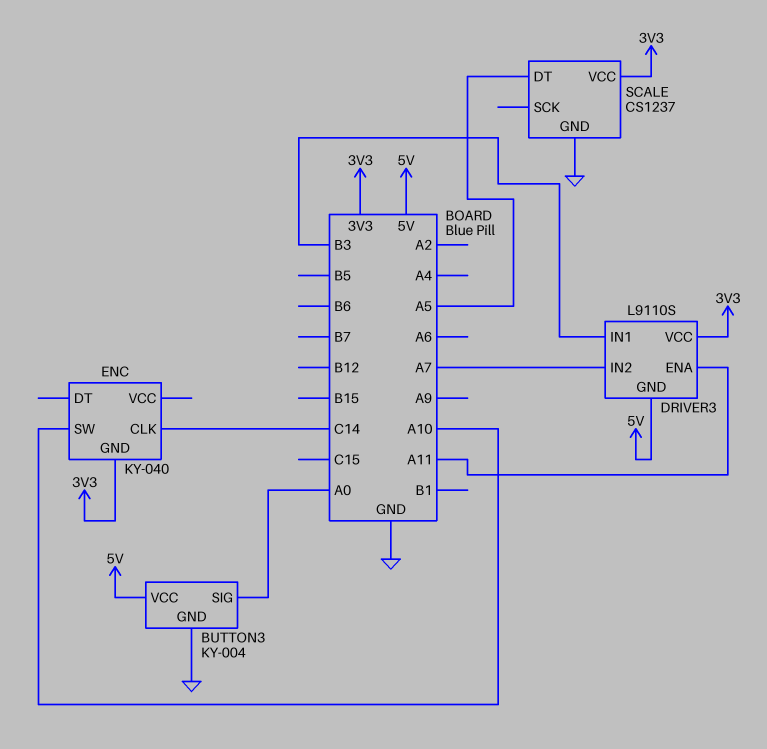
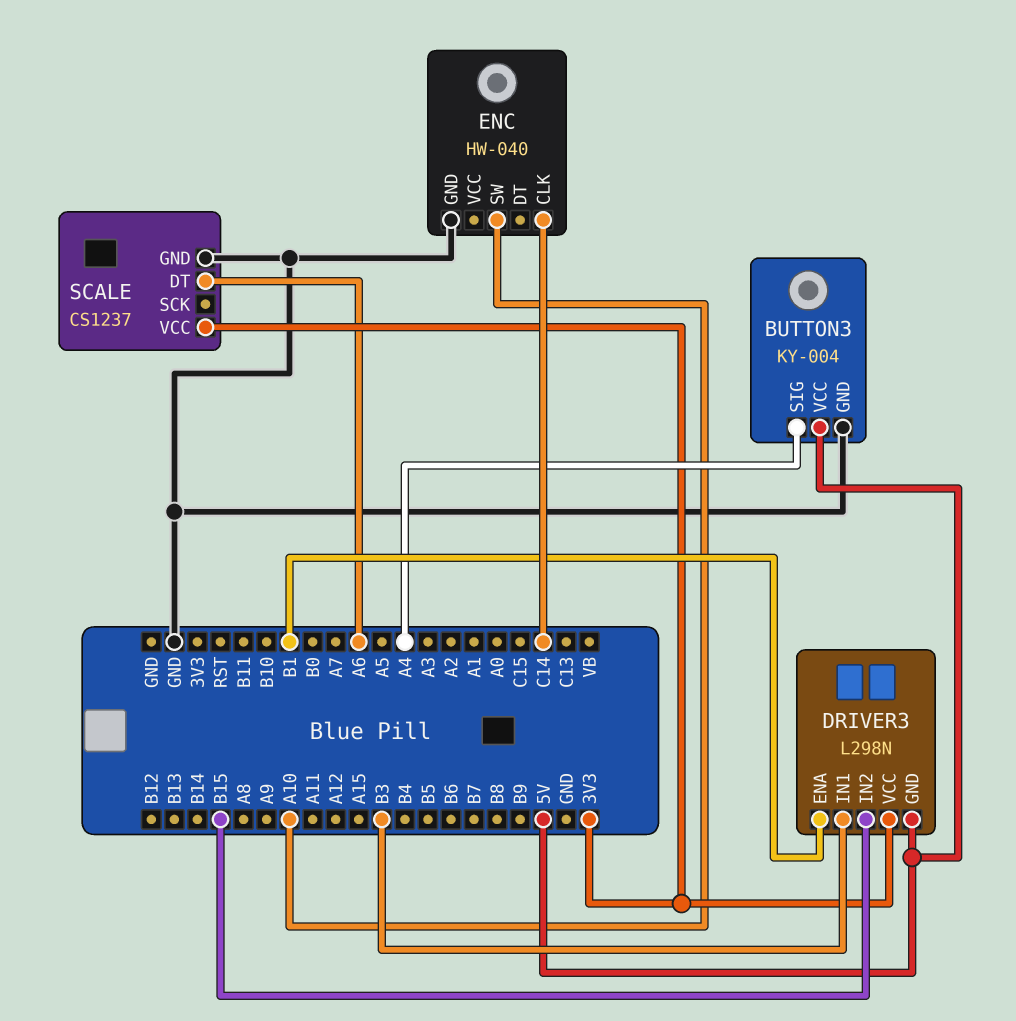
BUTTON3 pin SIG: A0 -> A4
DRIVER3: L9110S -> L298N
DRIVER3 pin ENA: A11 -> B1
DRIVER3 pin IN2: A7 -> B15
ENC: KY-040 -> HW-040
ENC pin GND: 3V3 -> GND
SCALE pin DT: A5 -> A6

